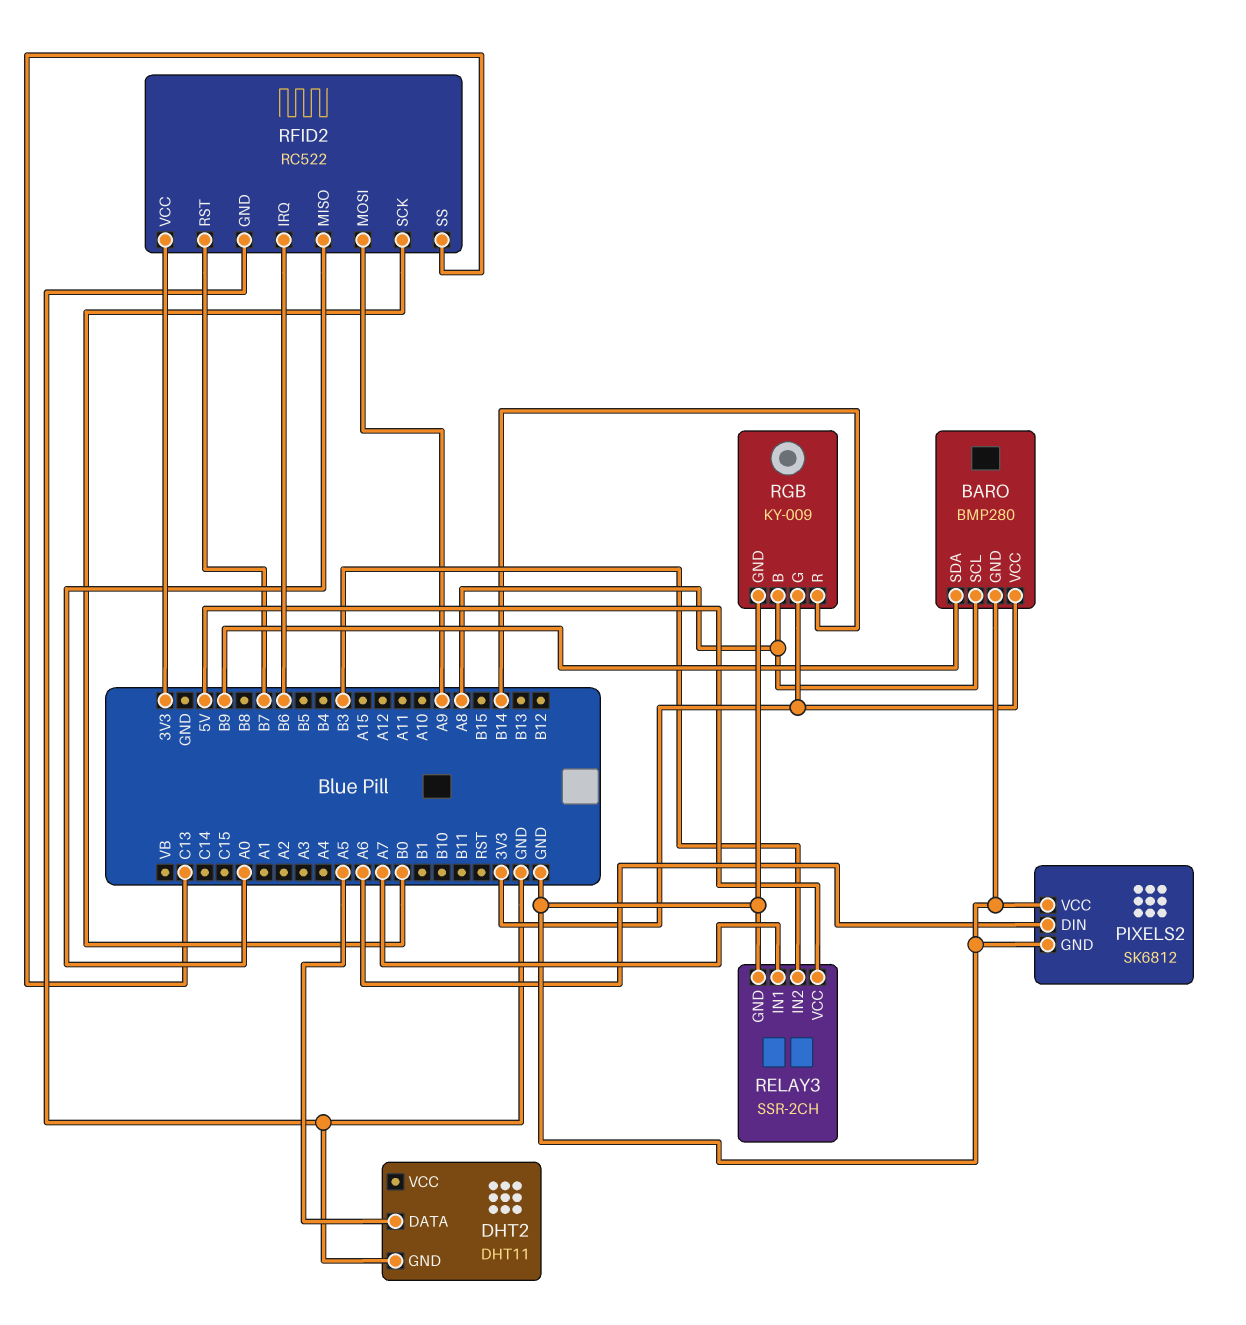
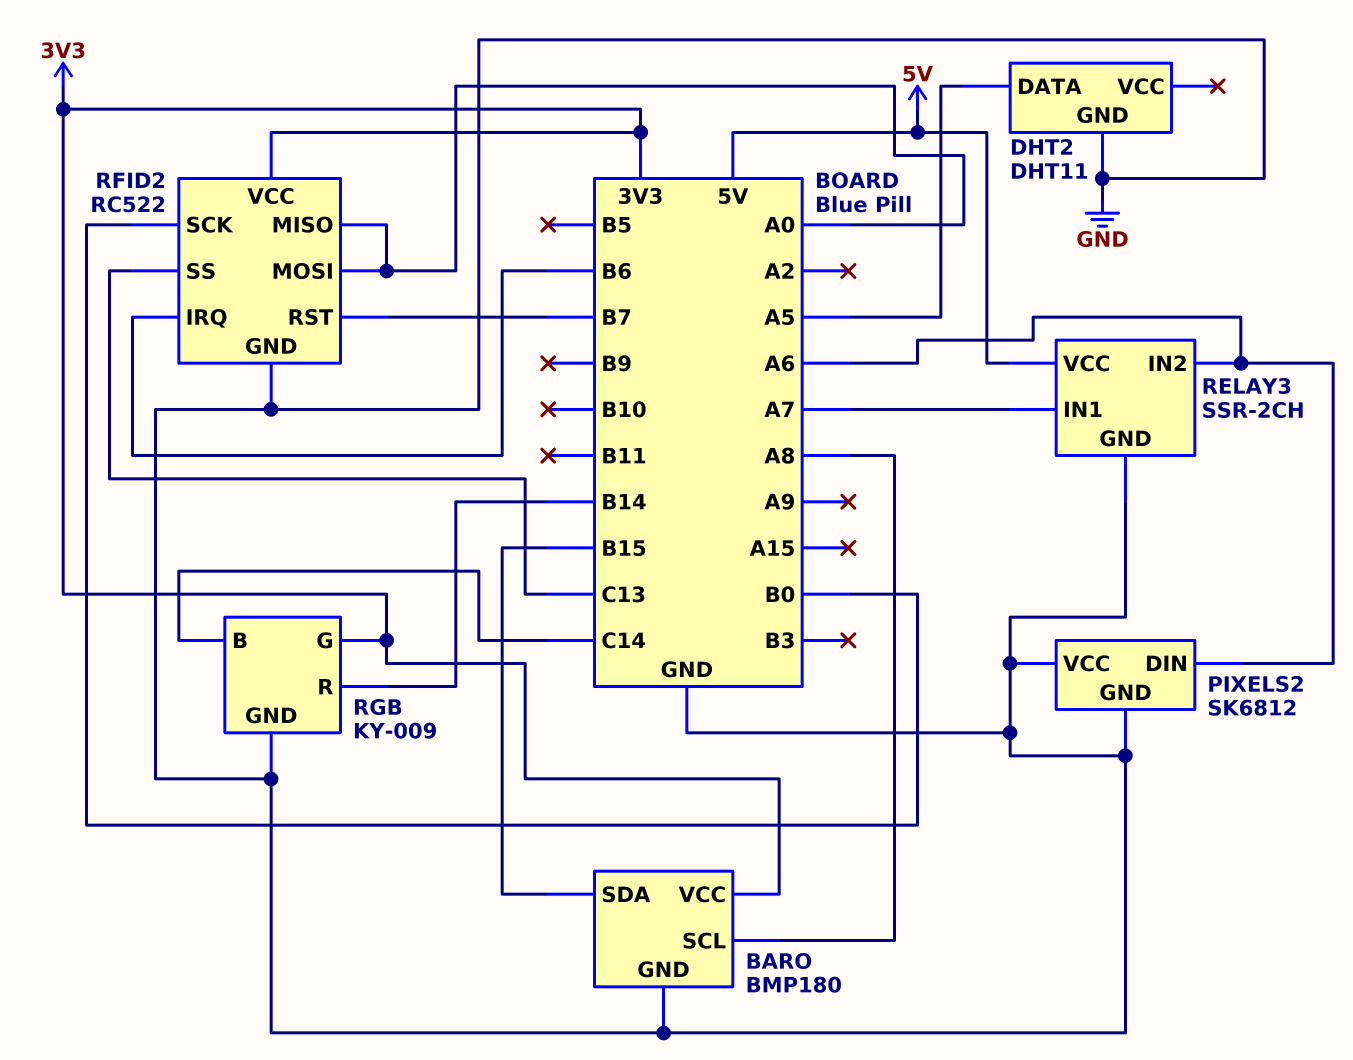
BARO: BMP280 -> BMP180
BARO pin SDA: B9 -> B15
RELAY3 pin IN2: B3 -> A6
RFID2 pin MOSI: A9 -> A0
RGB pin B: A8 -> C14

